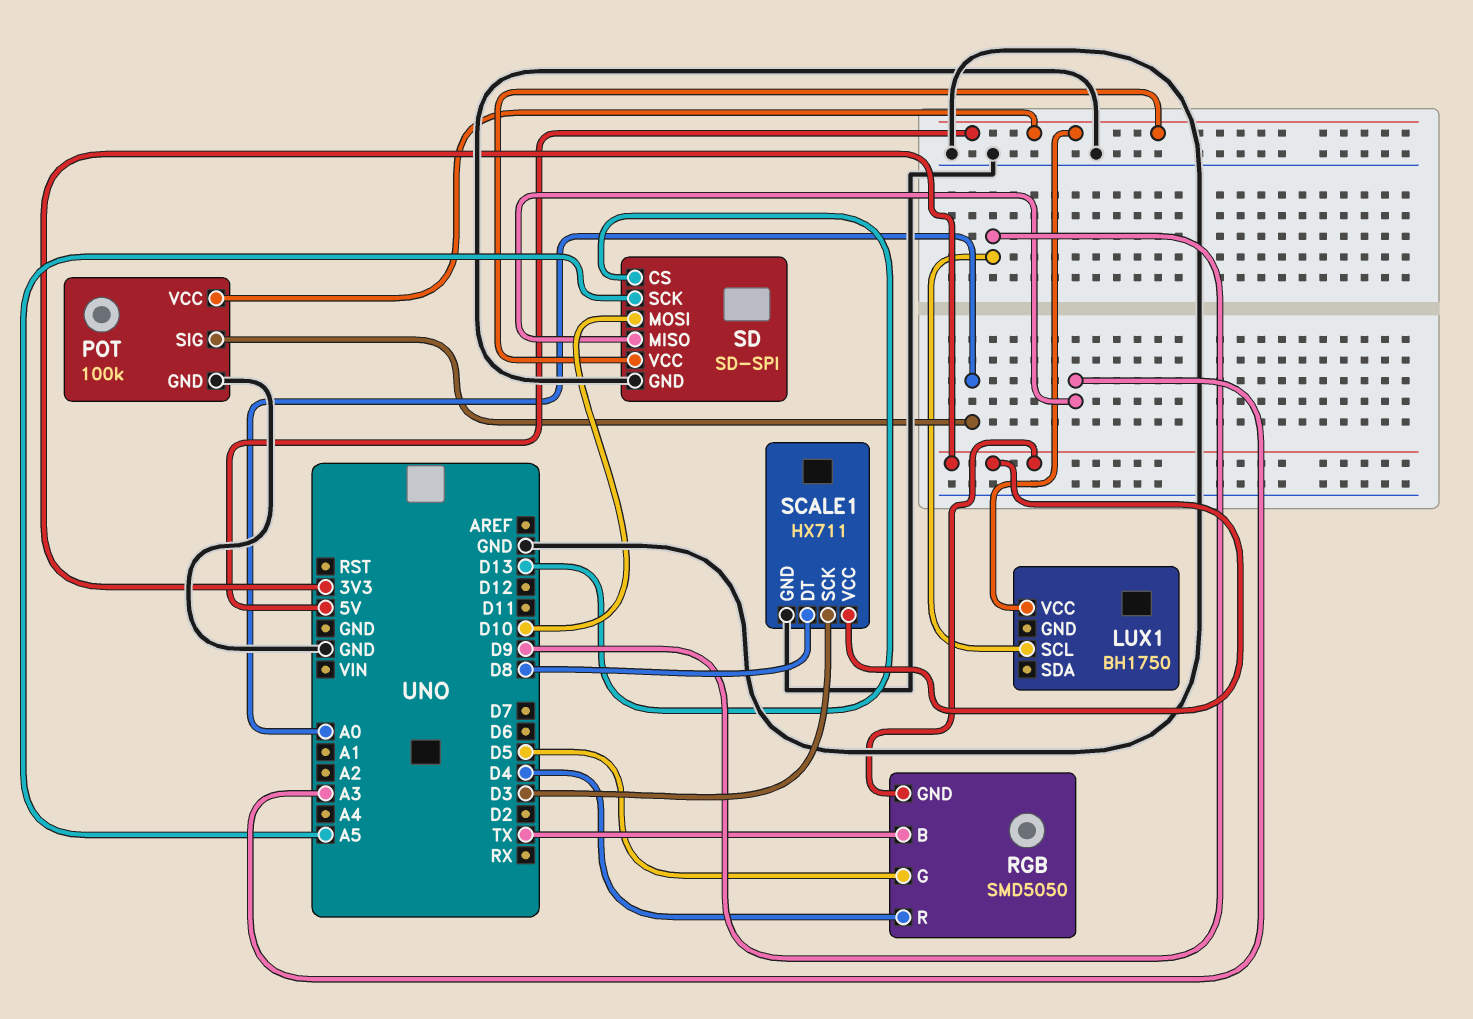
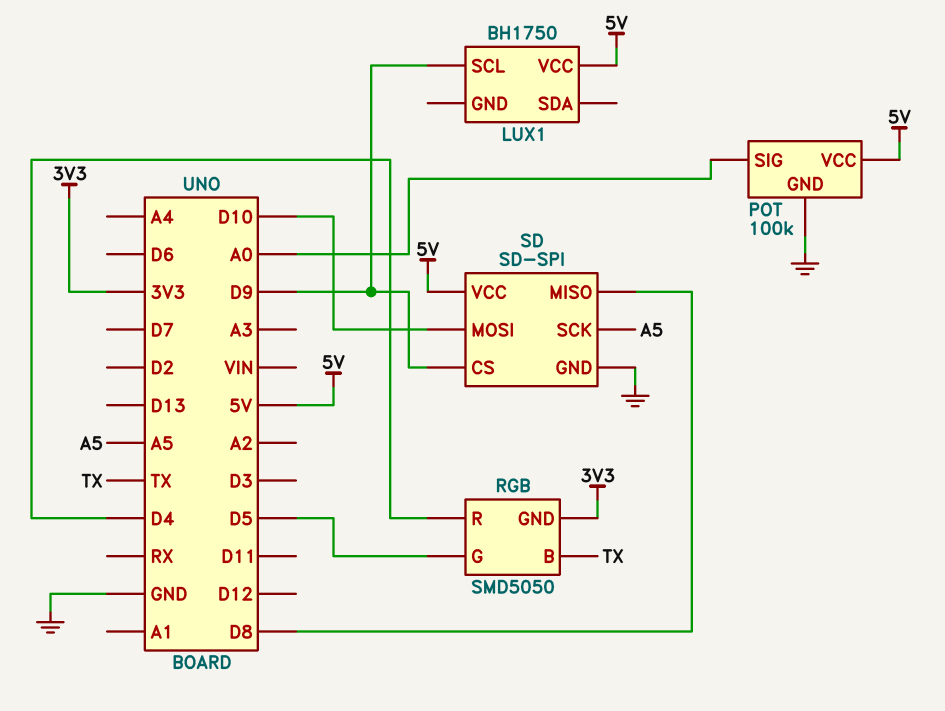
SCALE1: HX711 -> none
SCALE1 pin DT: D8 -> none
SCALE1 pin GND: GND -> none
SCALE1 pin SCK: D3 -> none
SCALE1 pin VCC: 3V3 -> none
SD pin CS: D13 -> D9
SD pin MISO: A3 -> D8

